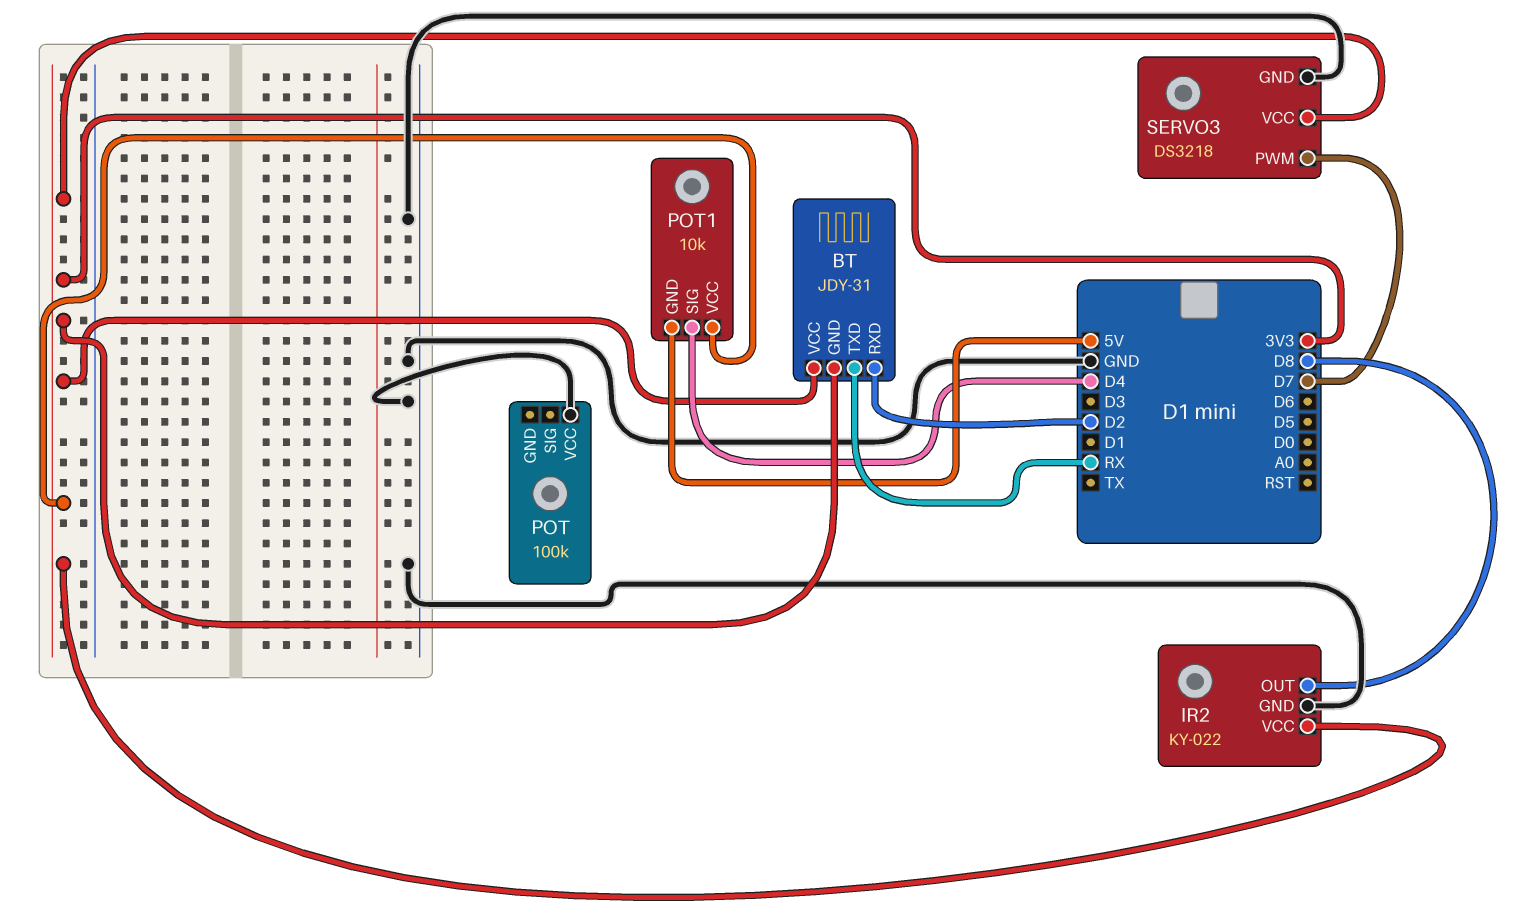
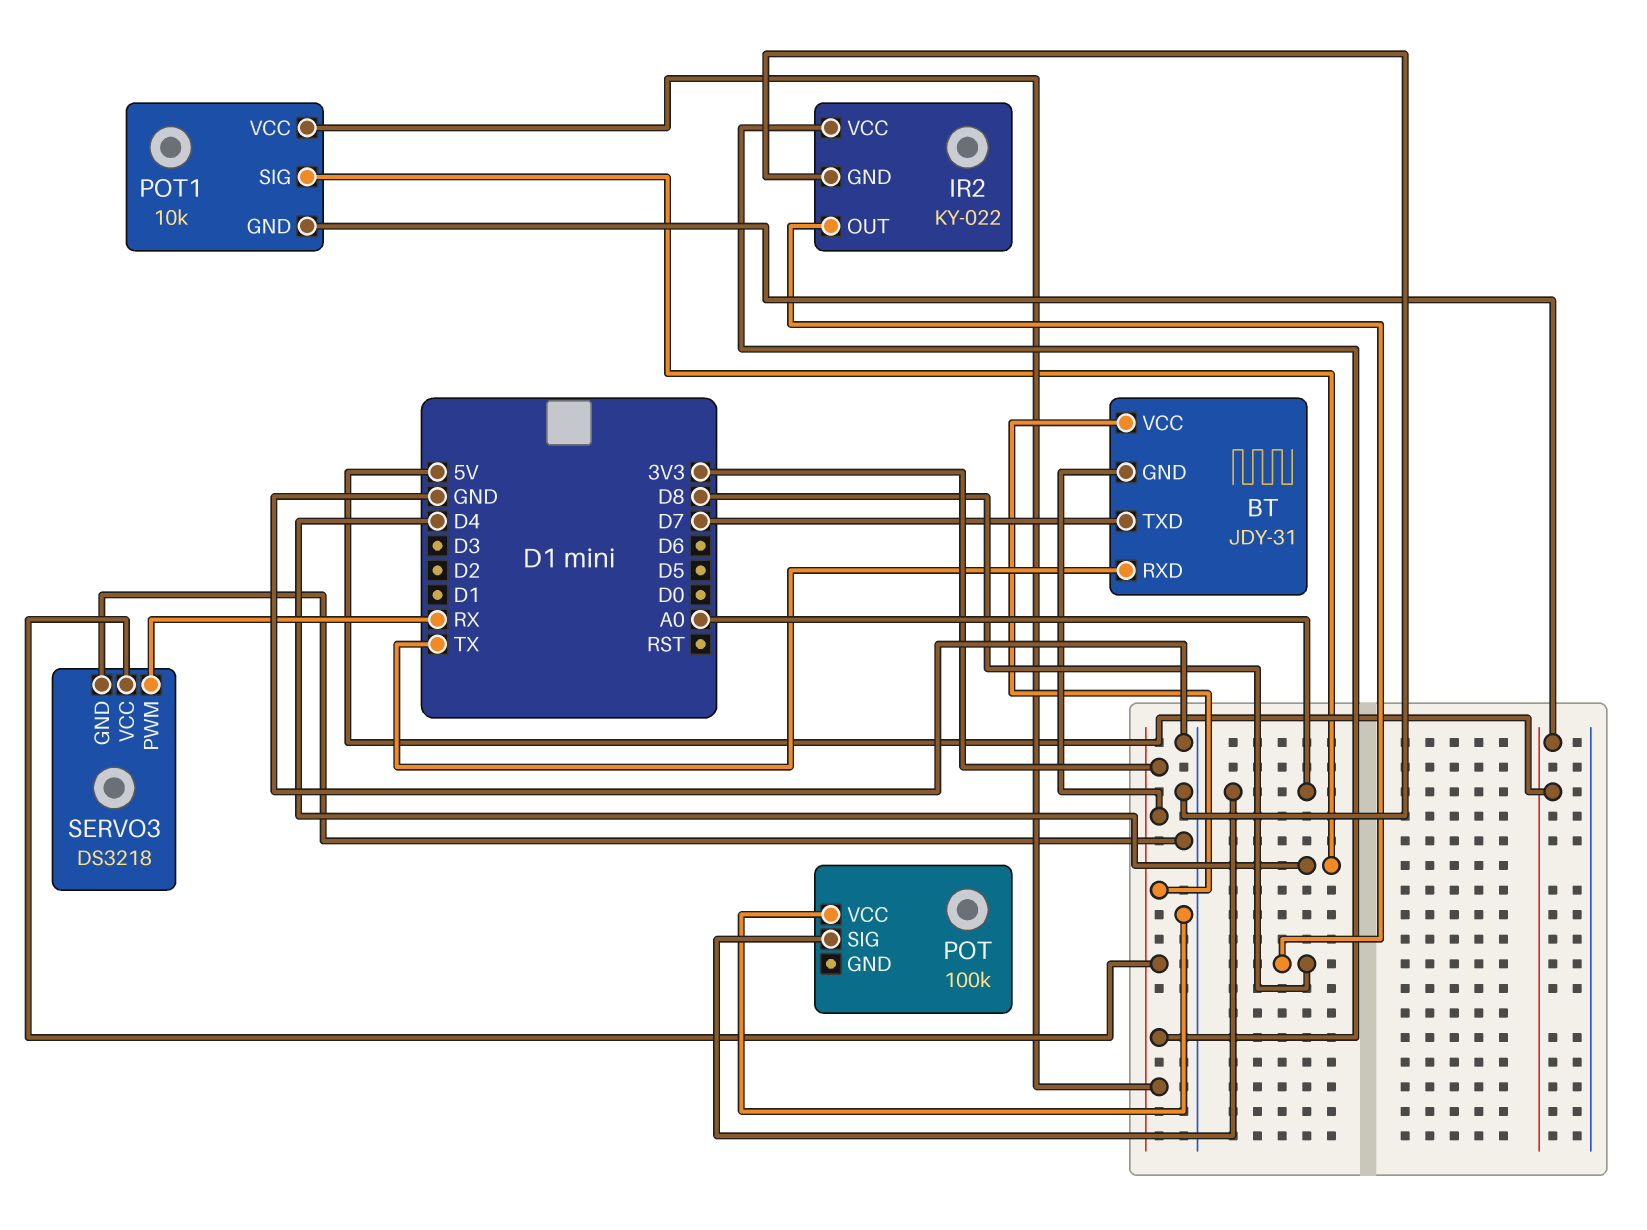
BT pin RXD: D2 -> TX
BT pin TXD: RX -> D7
POT pin SIG: none -> A0
SERVO3 pin PWM: D7 -> RX

